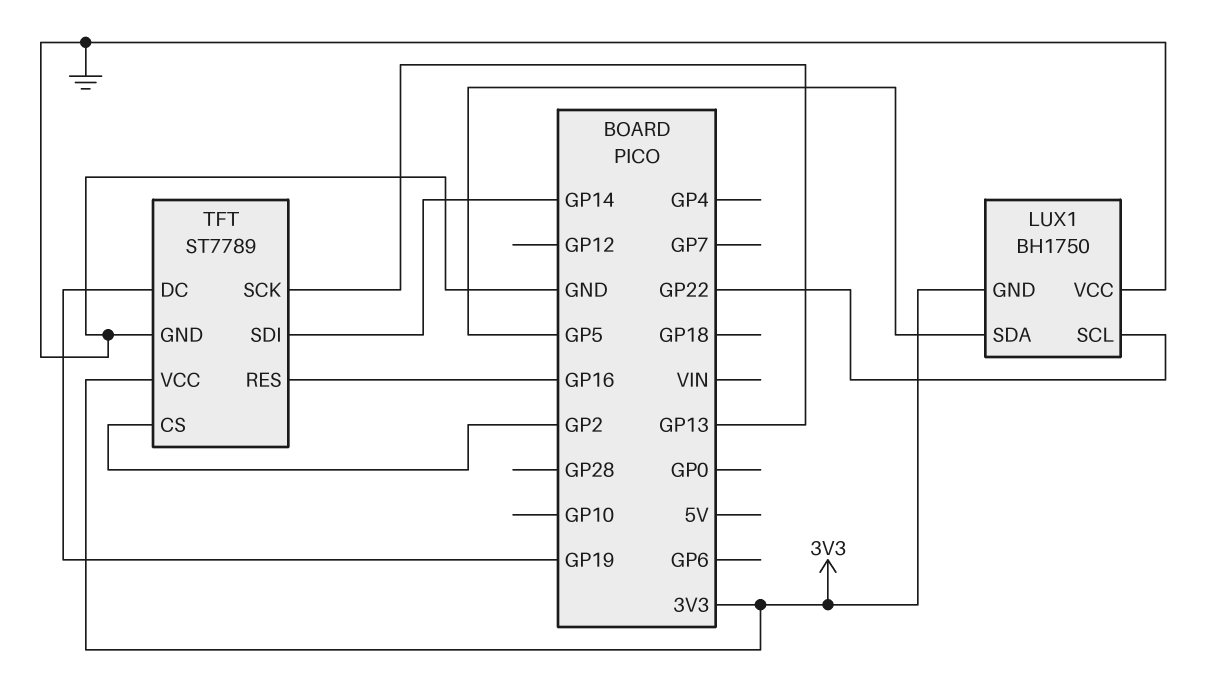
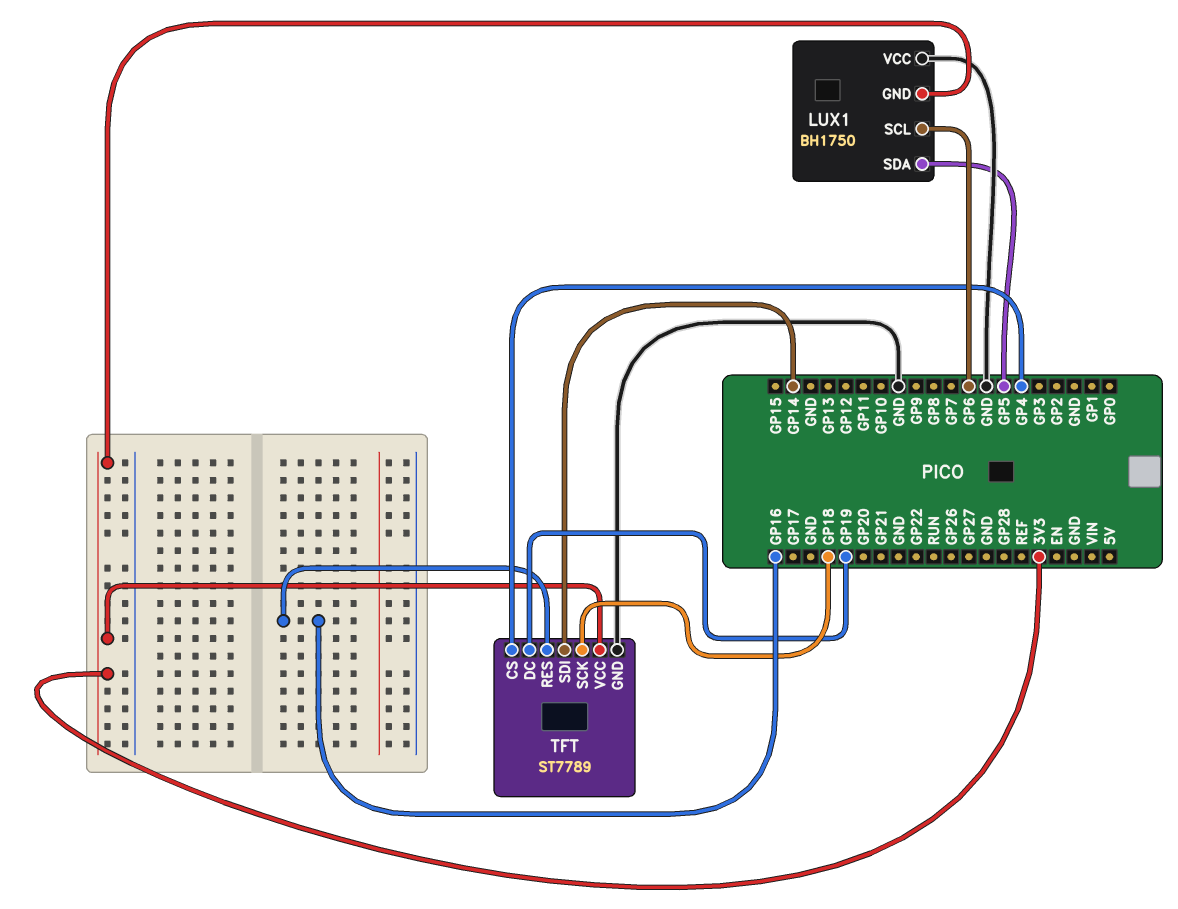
LUX1 pin SCL: GP22 -> GP6
TFT pin CS: GP2 -> GP4
TFT pin SCK: GP13 -> GP18

